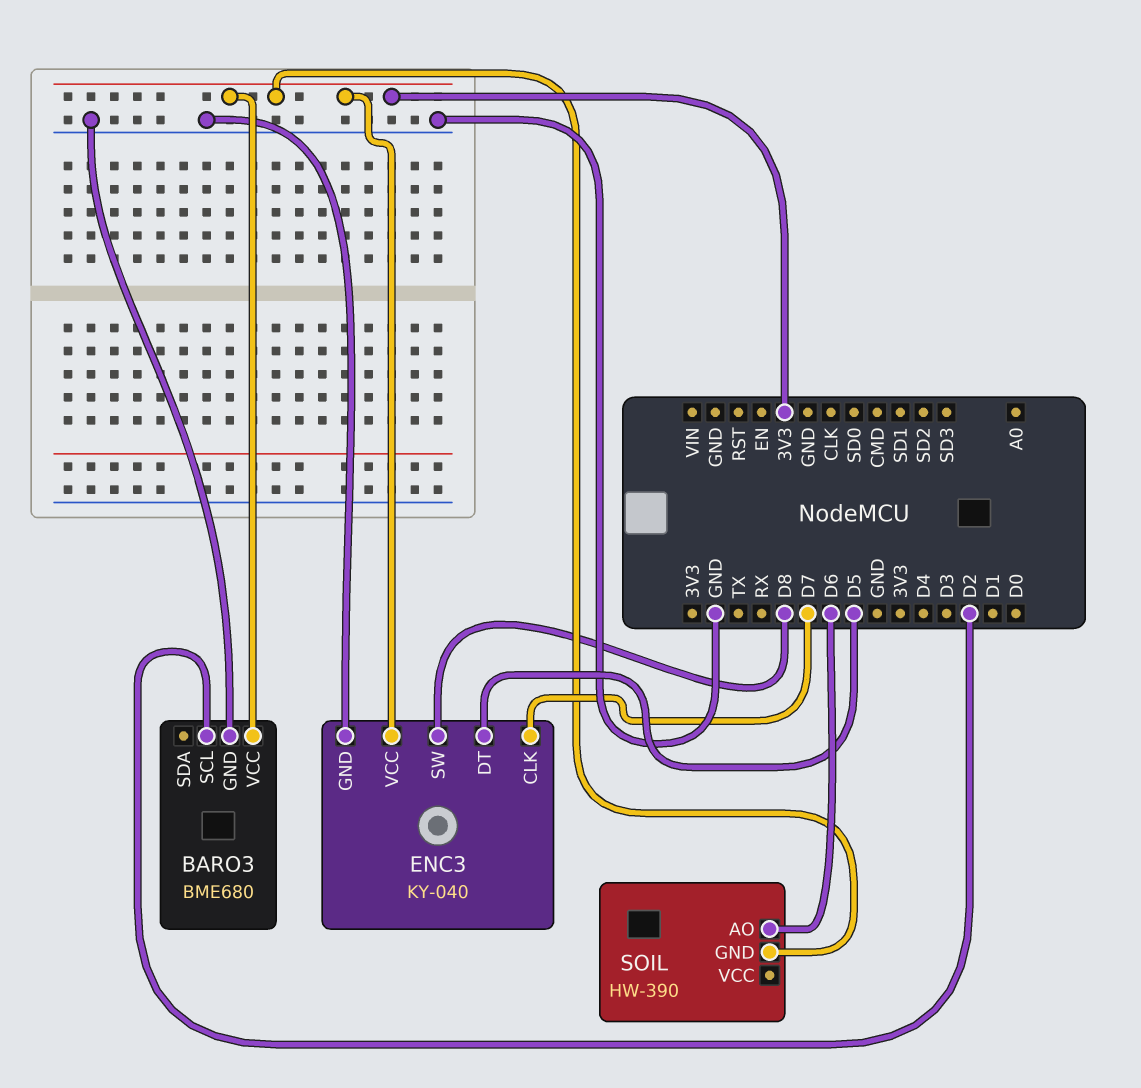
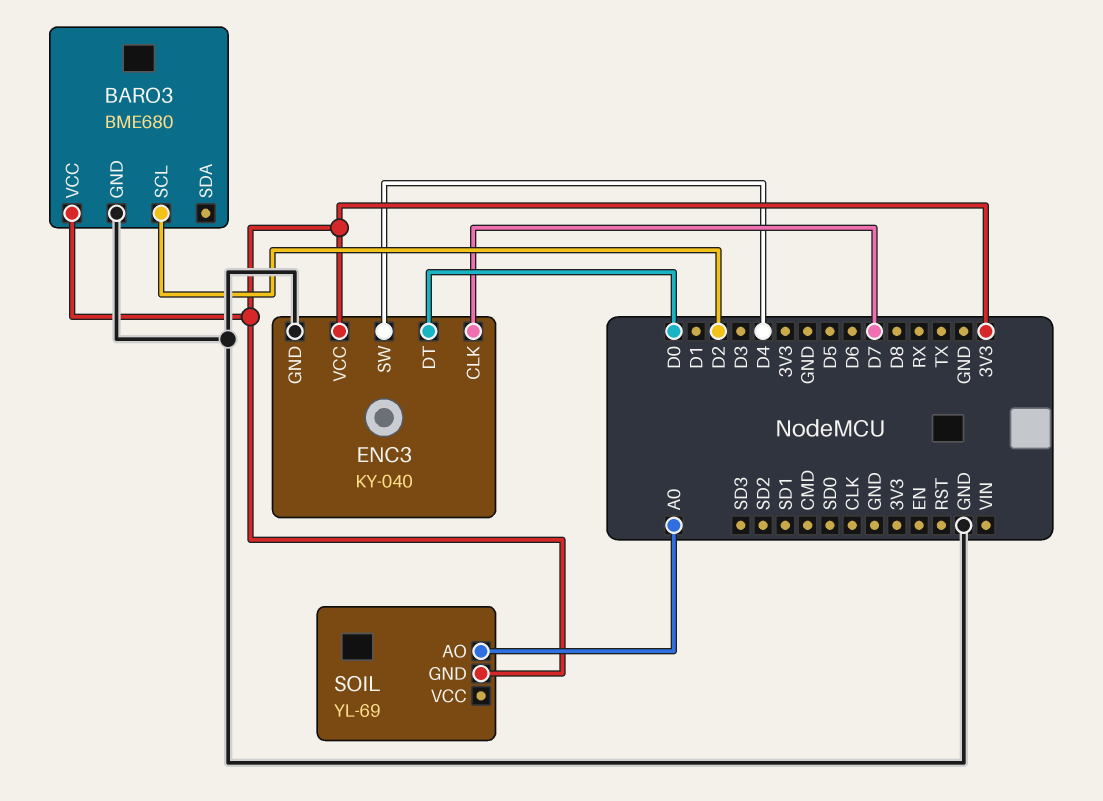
ENC3 pin DT: D5 -> D0
ENC3 pin SW: D8 -> D4
SOIL: HW-390 -> YL-69
SOIL pin AO: D6 -> A0

